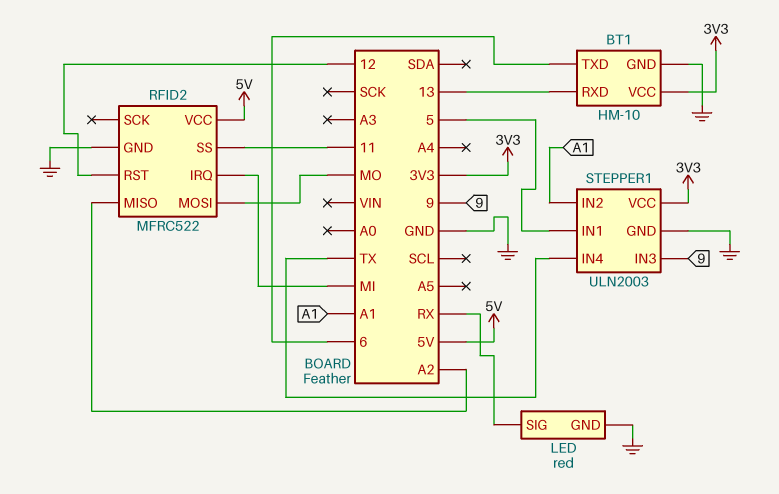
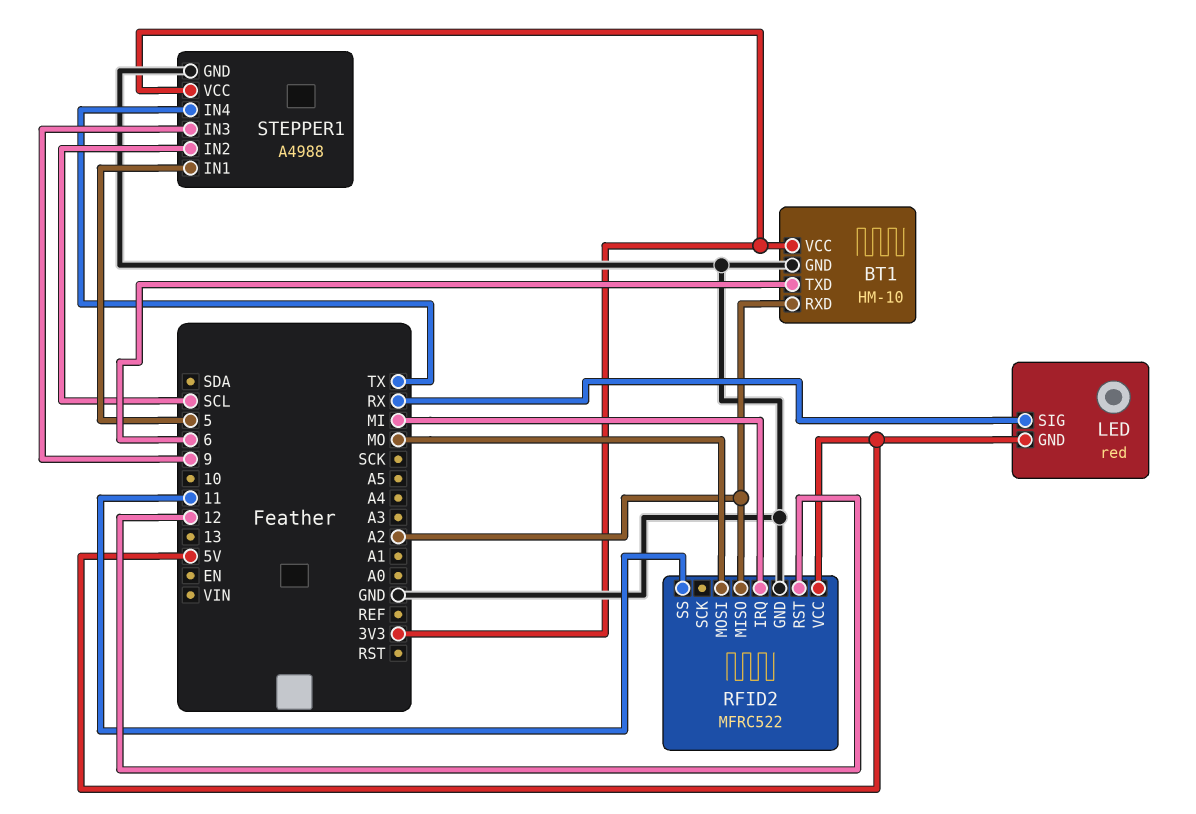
BT1 pin RXD: 13 -> A2
LED pin GND: GND -> 5V
STEPPER1: ULN2003 -> A4988
STEPPER1 pin IN2: A1 -> SCL

